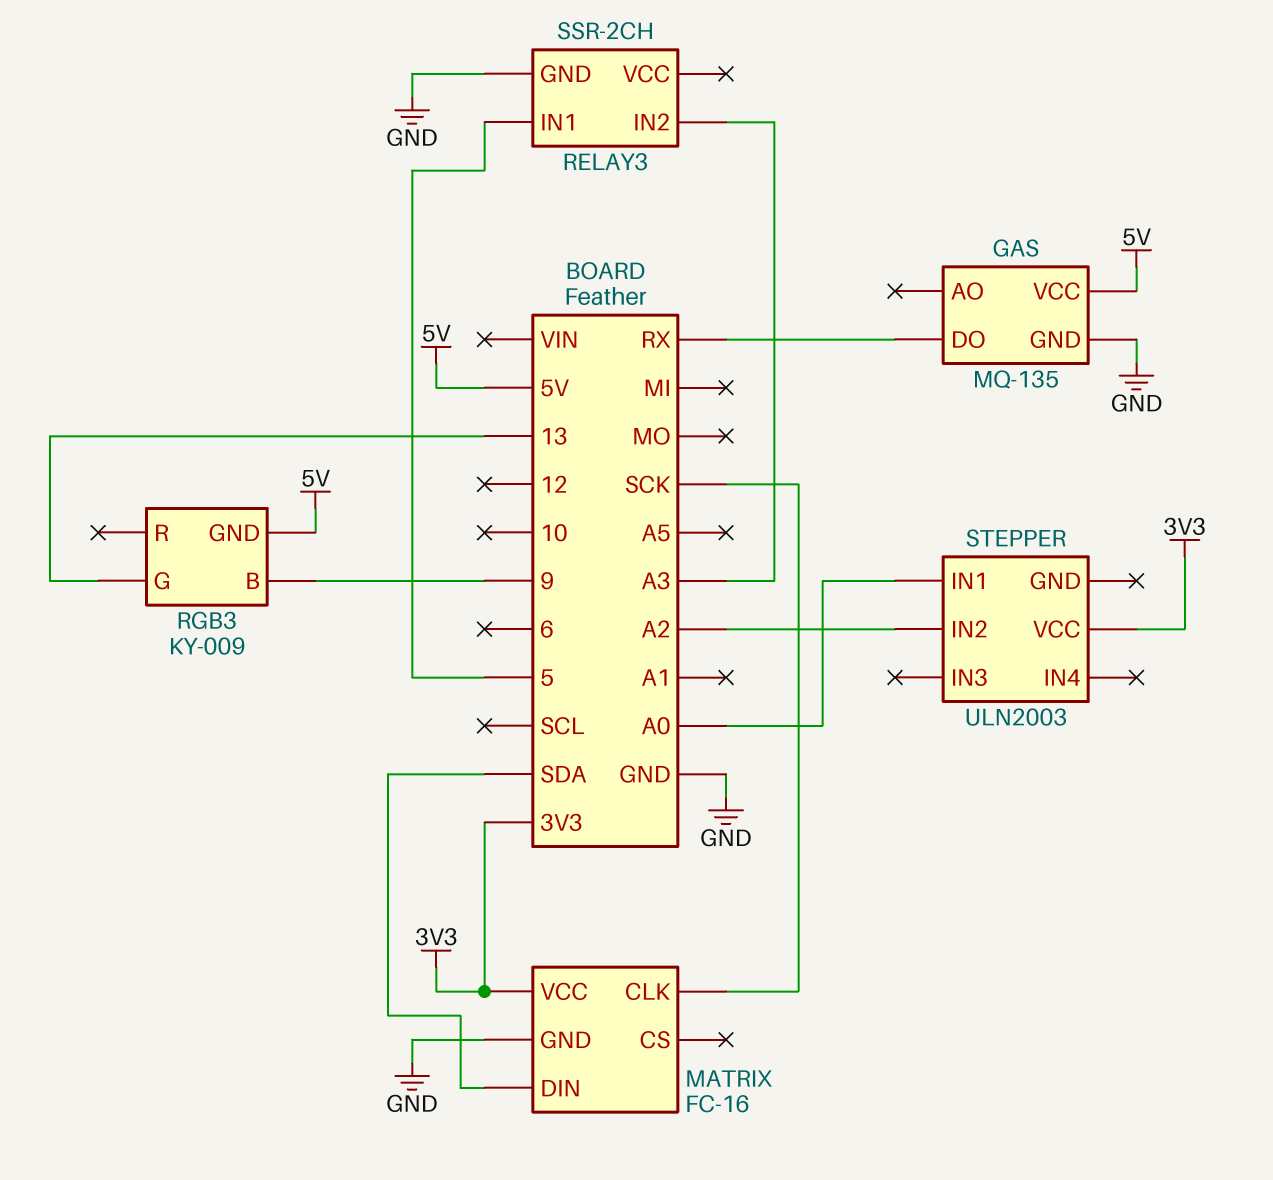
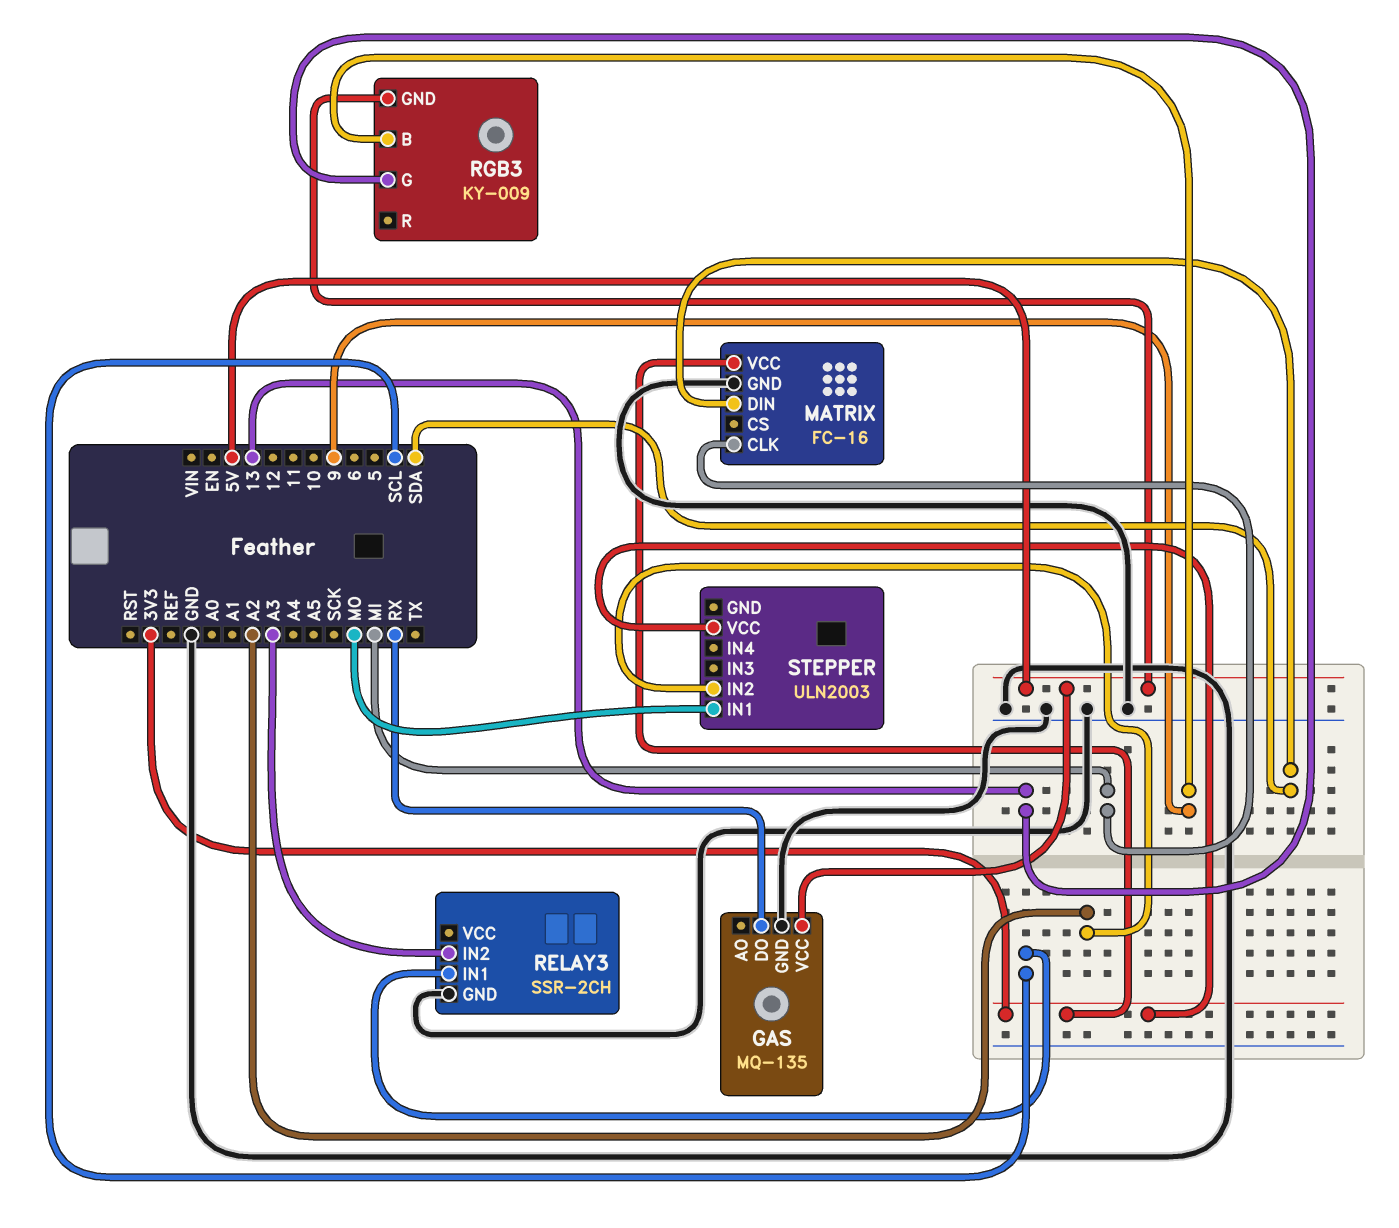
MATRIX pin CLK: SCK -> MI
RELAY3 pin IN1: 5 -> SCL
STEPPER pin IN1: A0 -> MO

